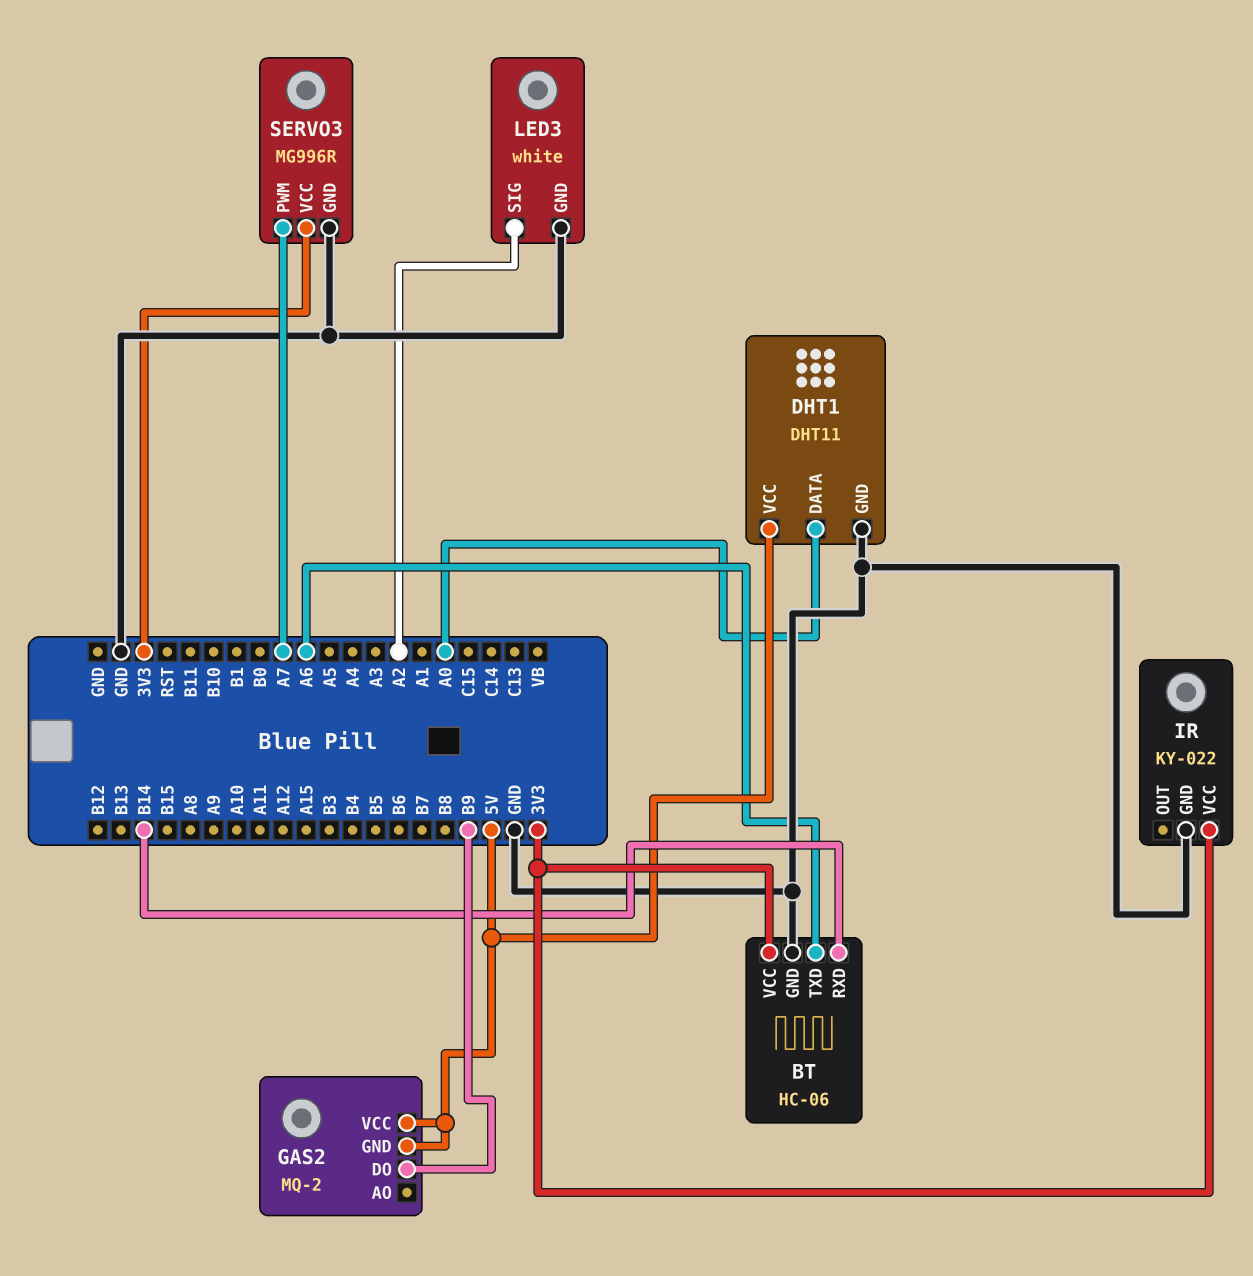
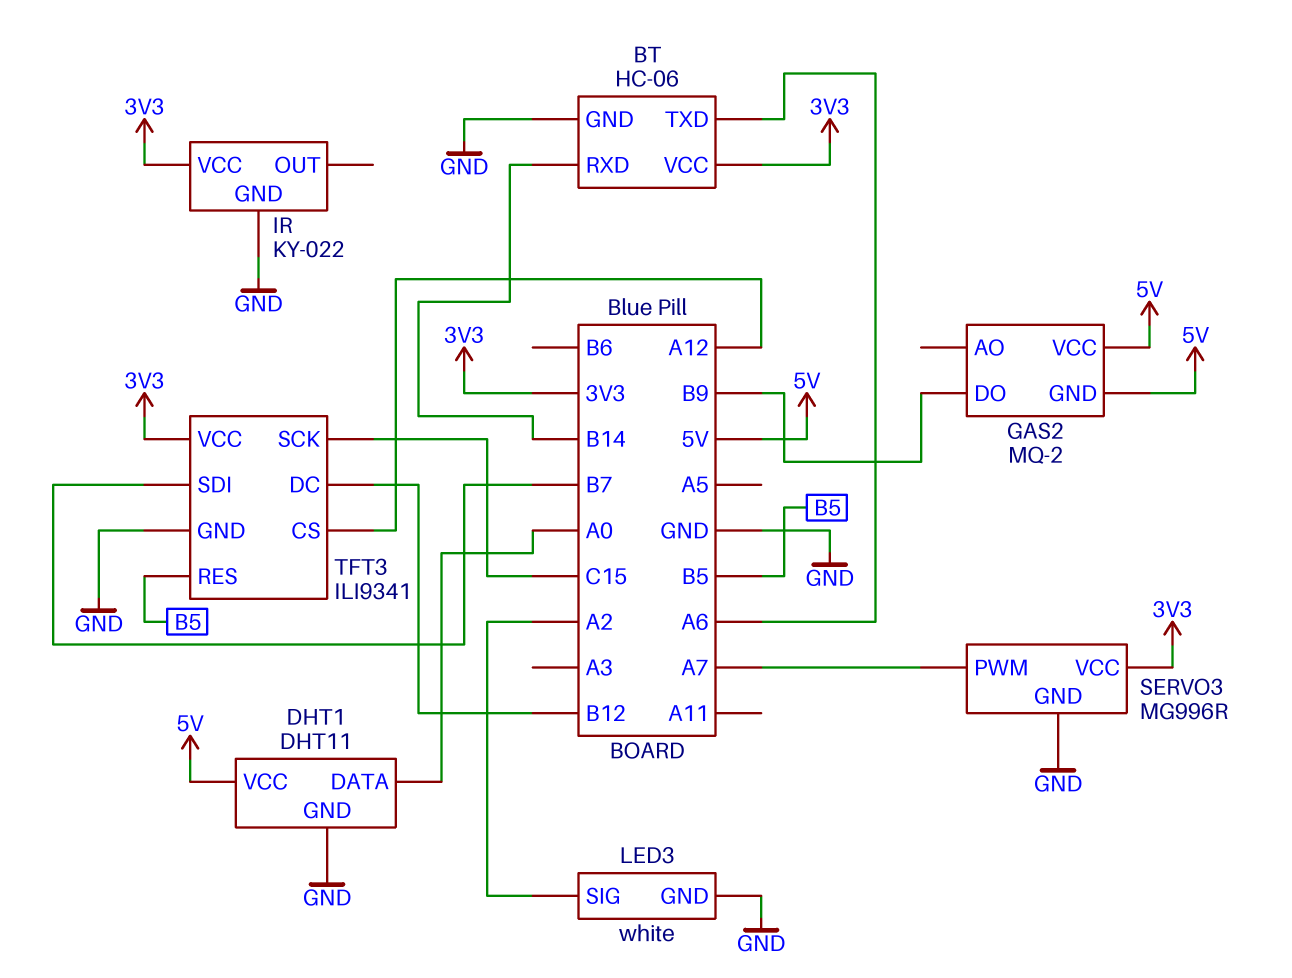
TFT3: none -> ILI9341
TFT3 pin CS: none -> A12
TFT3 pin DC: none -> B12
TFT3 pin GND: none -> GND
TFT3 pin RES: none -> B5
TFT3 pin SCK: none -> C15
TFT3 pin SDI: none -> B7
TFT3 pin VCC: none -> 3V3

